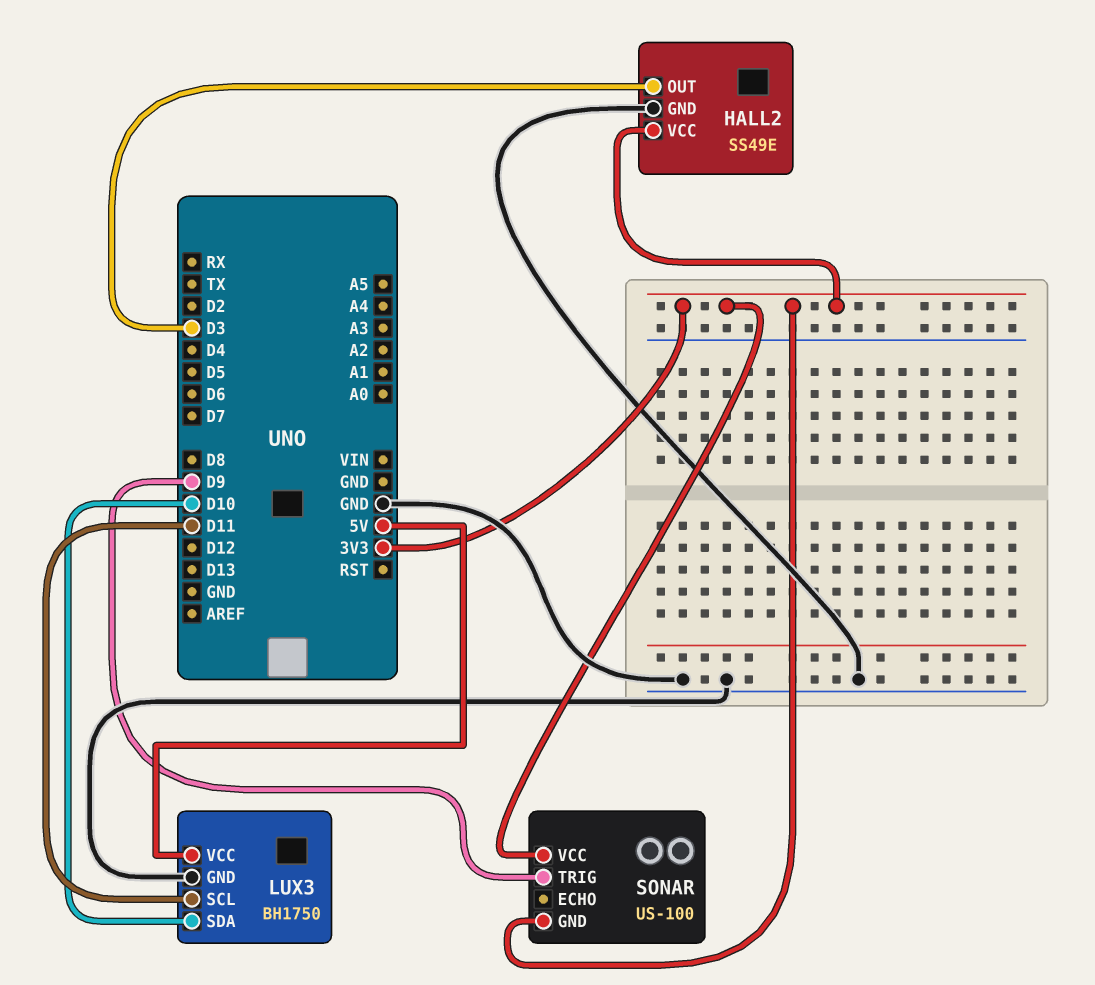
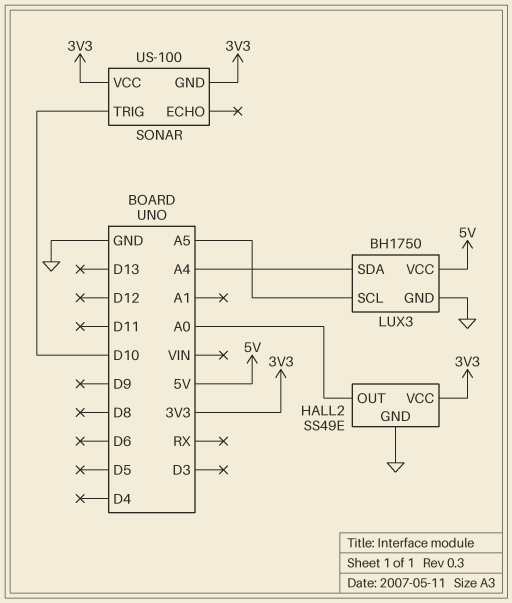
HALL2 pin OUT: D3 -> A0
LUX3 pin SCL: D11 -> A5
LUX3 pin SDA: D10 -> A4
SONAR pin TRIG: D9 -> D10

